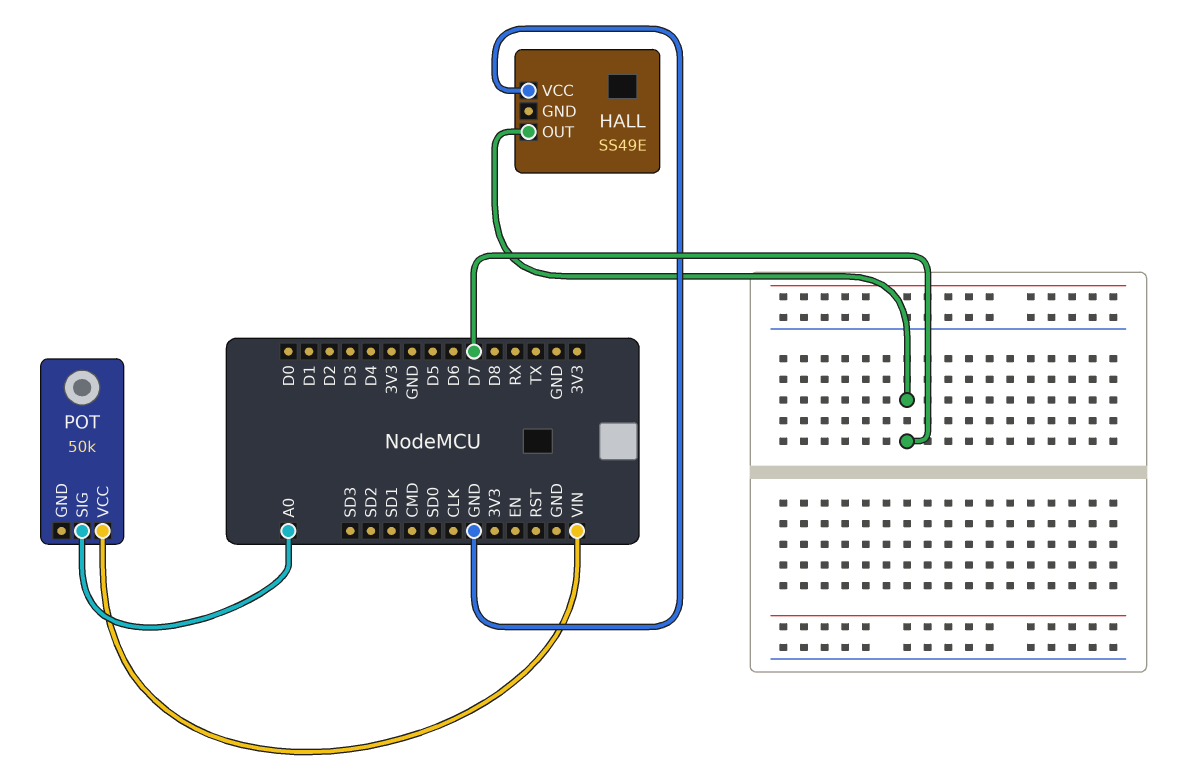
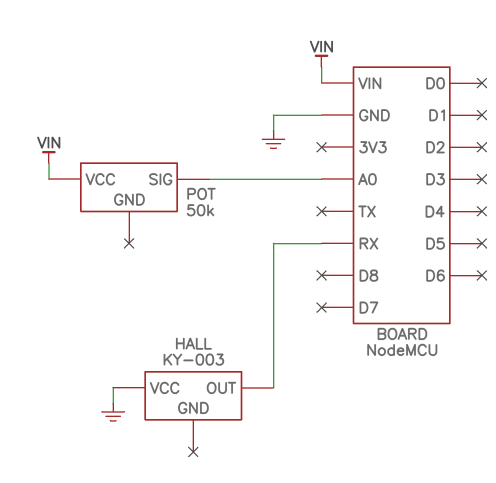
HALL: SS49E -> KY-003
HALL pin OUT: D7 -> RX

